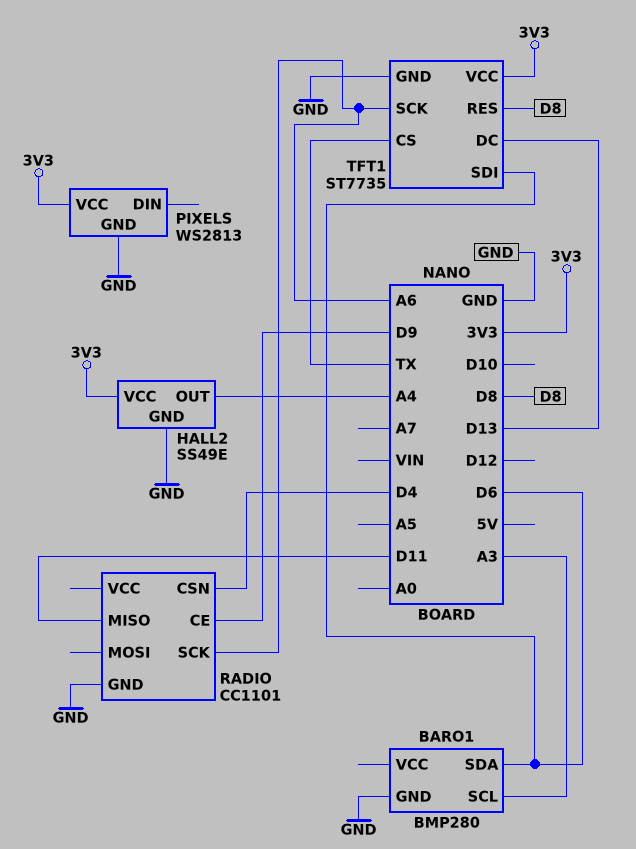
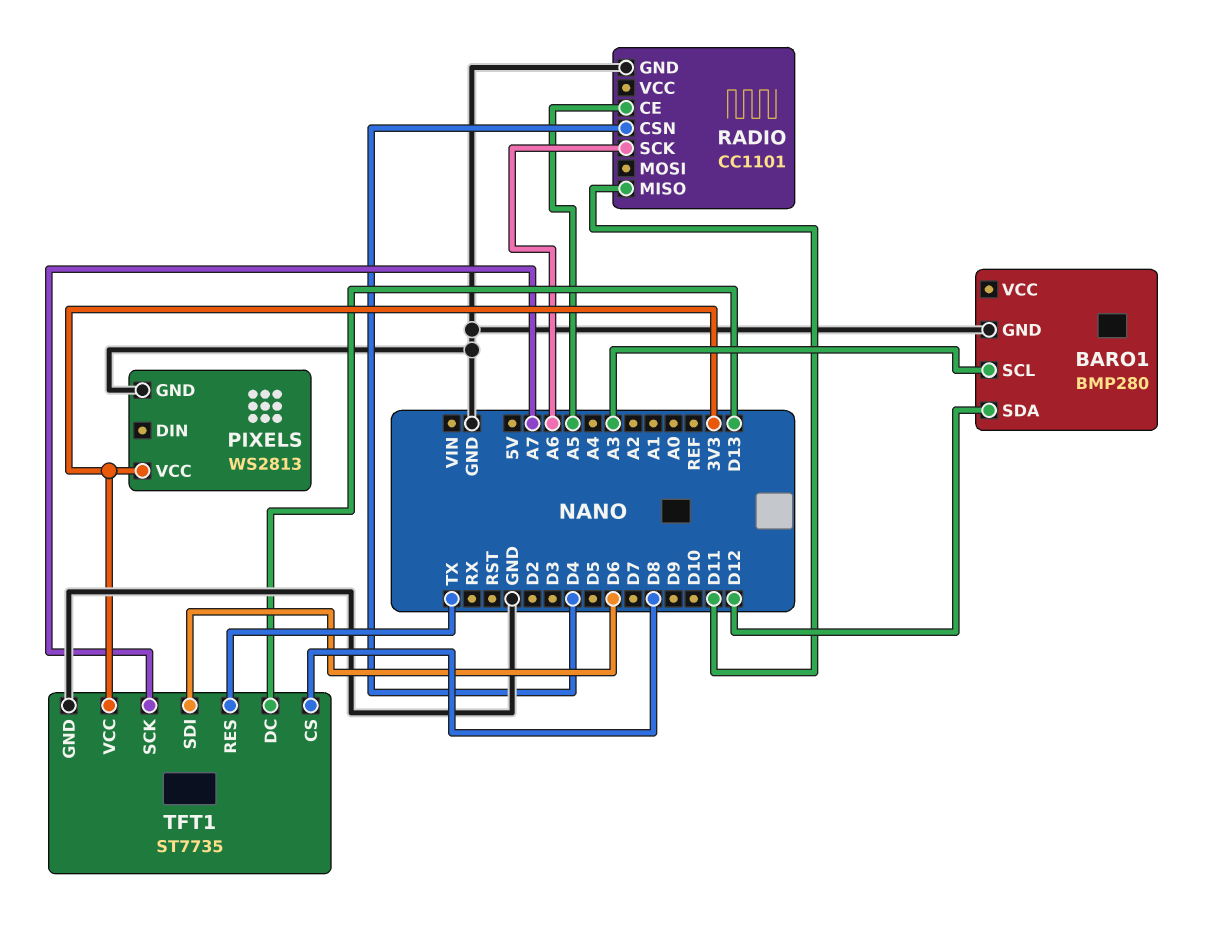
BARO1 pin SDA: D6 -> D12
HALL2: SS49E -> none
HALL2 pin GND: GND -> none
HALL2 pin OUT: A4 -> none
HALL2 pin VCC: 3V3 -> none
RADIO pin CE: D9 -> A5
TFT1 pin CS: TX -> D8
TFT1 pin RES: D8 -> TX
TFT1 pin SCK: A6 -> A7

